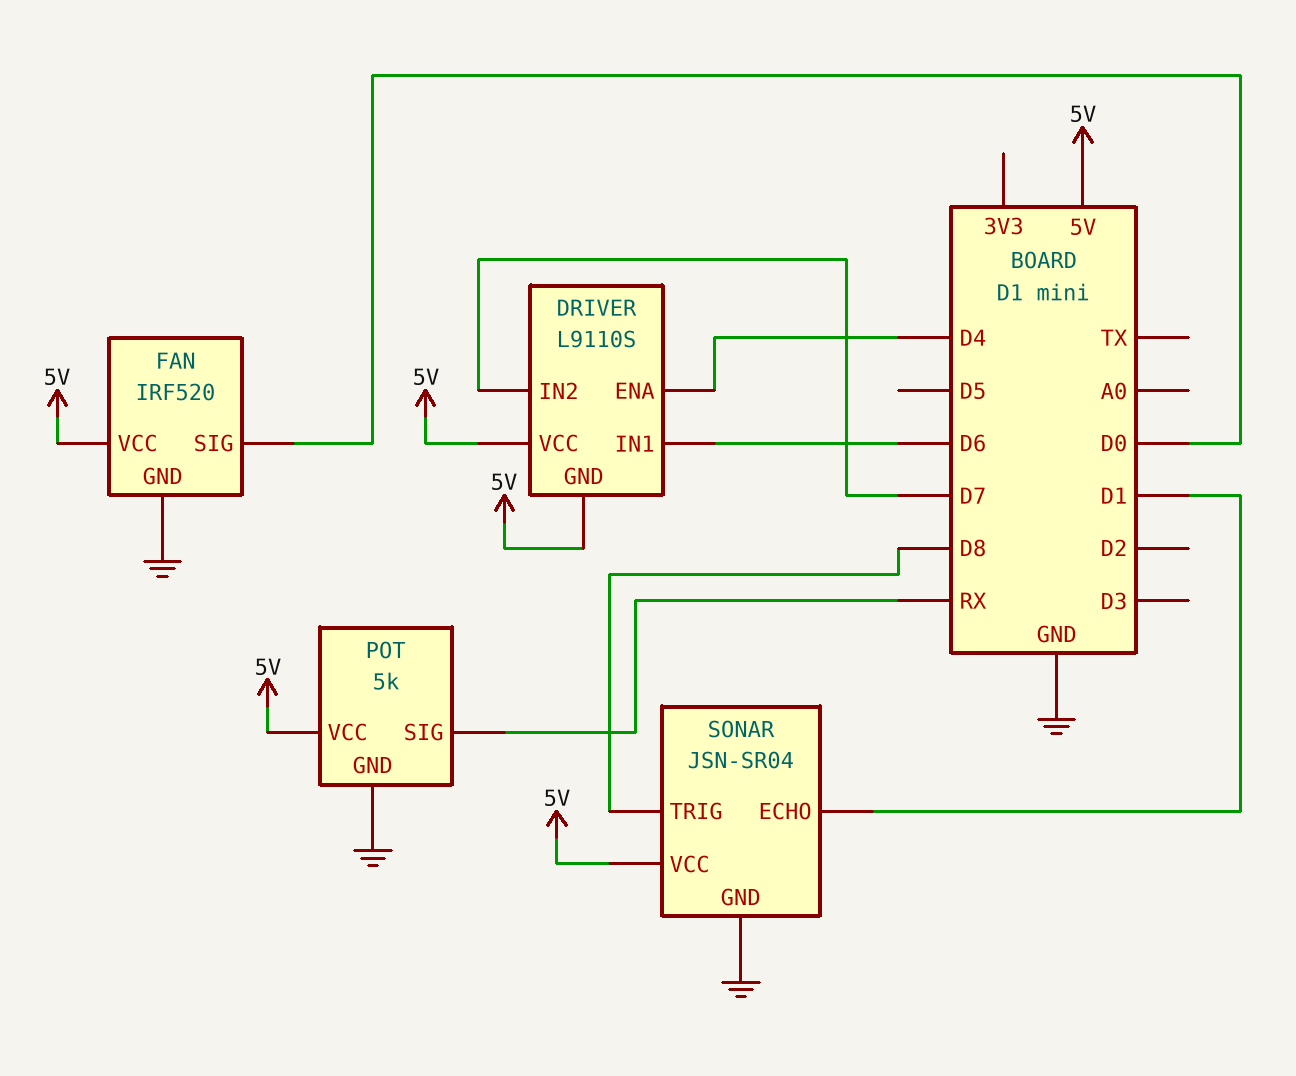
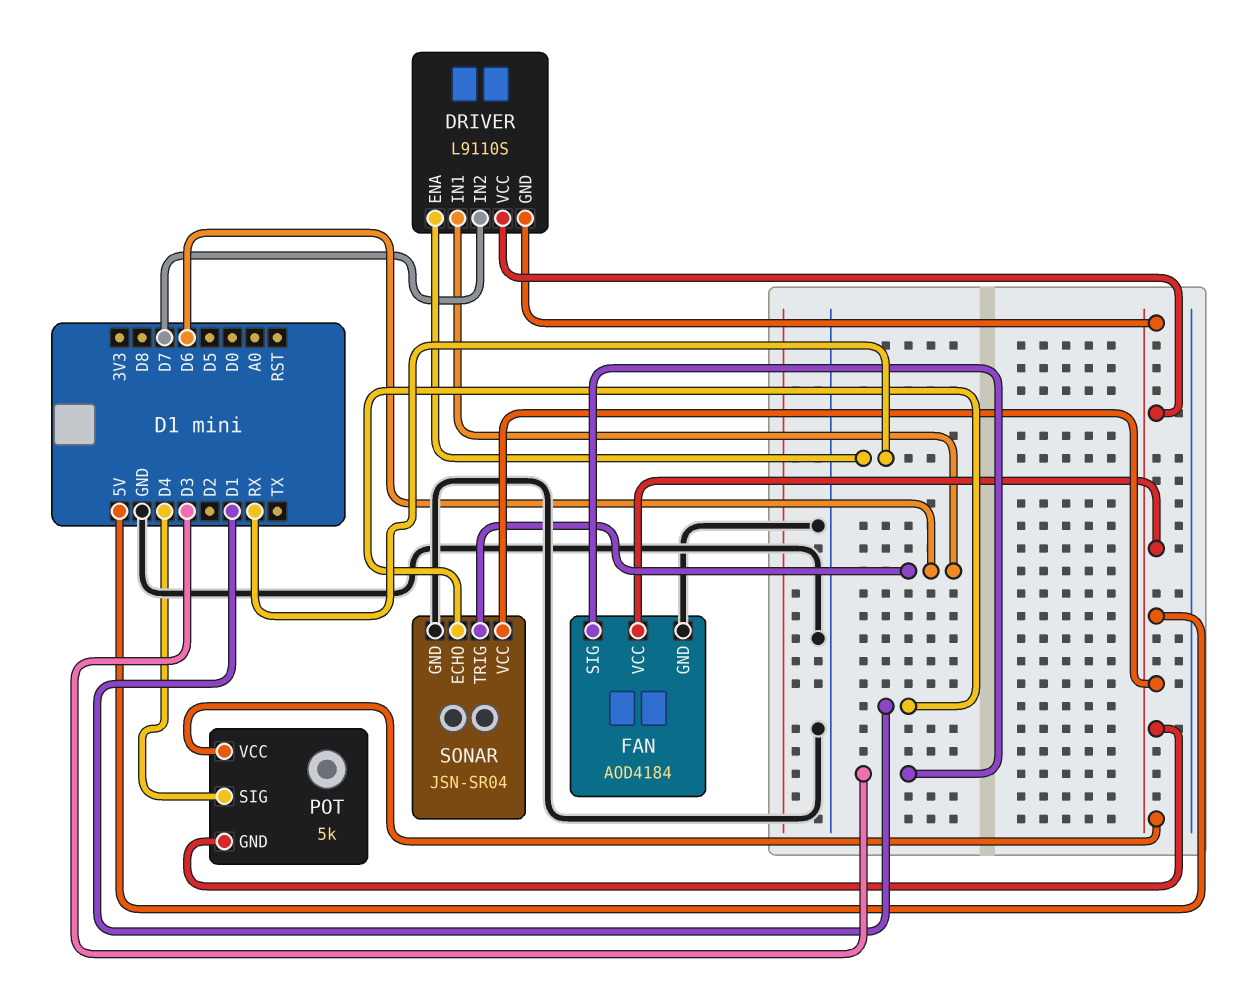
DRIVER pin ENA: D4 -> RX
FAN: IRF520 -> AOD4184
FAN pin SIG: D0 -> D3
POT pin GND: GND -> 5V
POT pin SIG: RX -> D4
SONAR pin TRIG: D8 -> D6

